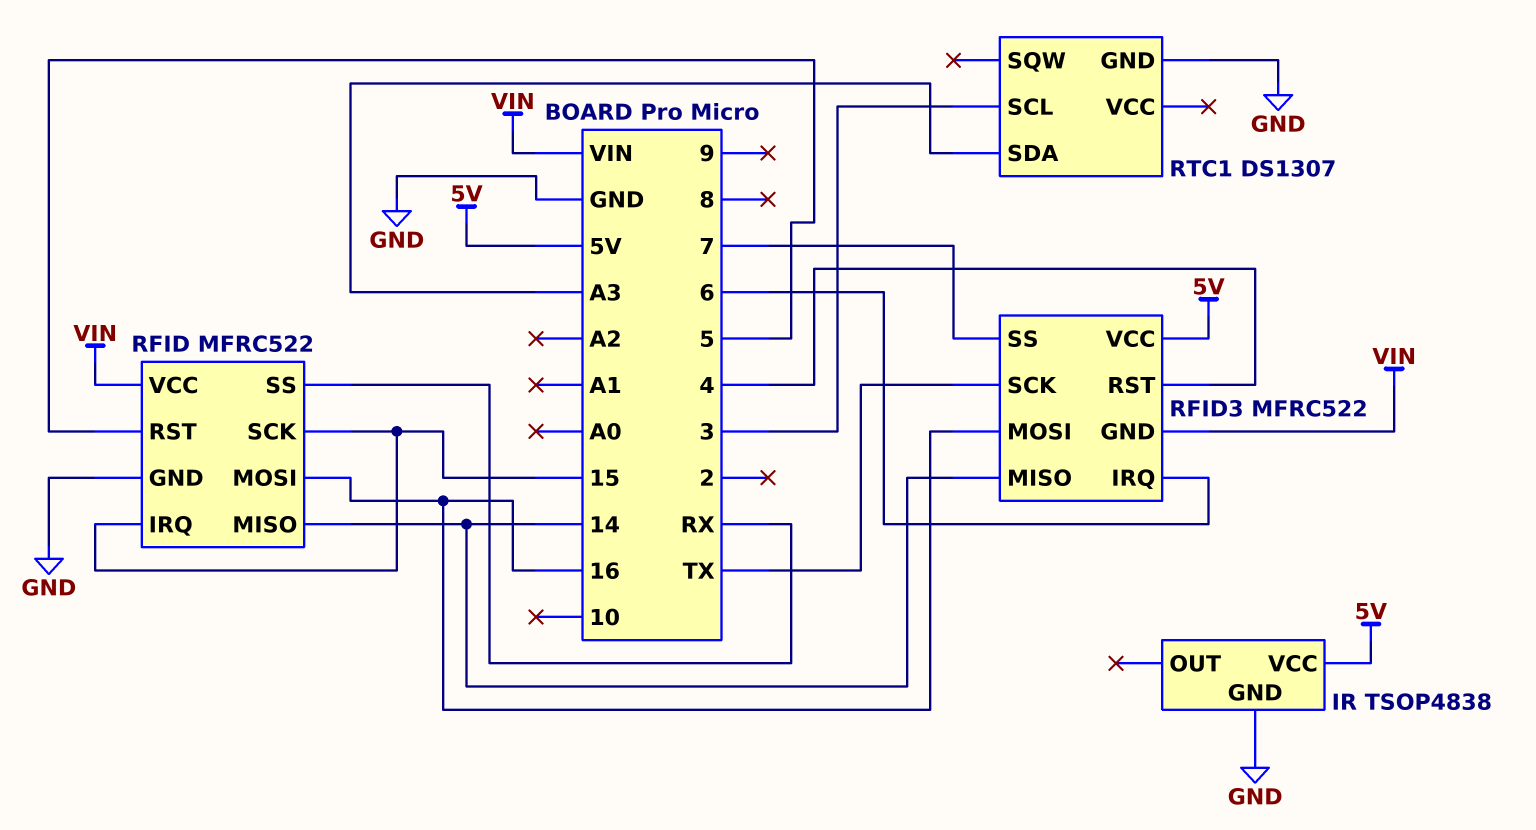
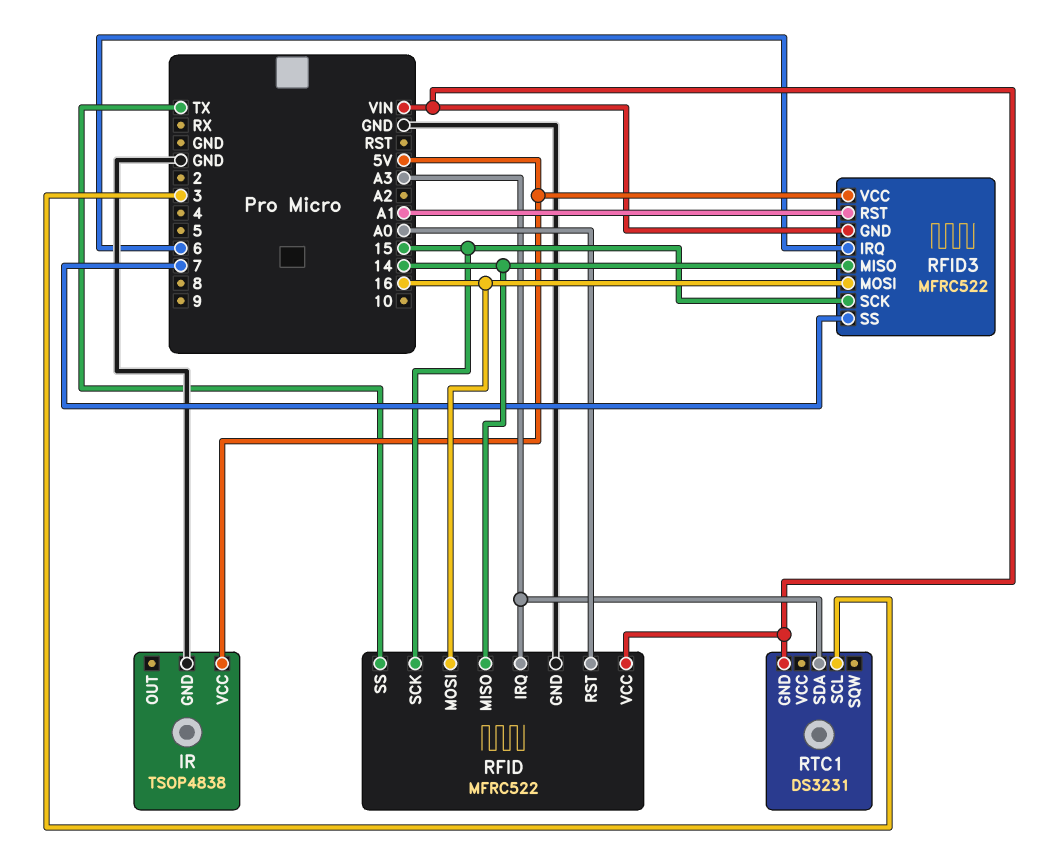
RFID pin IRQ: 15 -> A3
RFID pin RST: 5 -> A0
RFID pin SS: RX -> TX
RFID3 pin RST: 4 -> A1
RFID3 pin SCK: TX -> 15
RTC1: DS1307 -> DS3231
RTC1 pin GND: GND -> VIN

